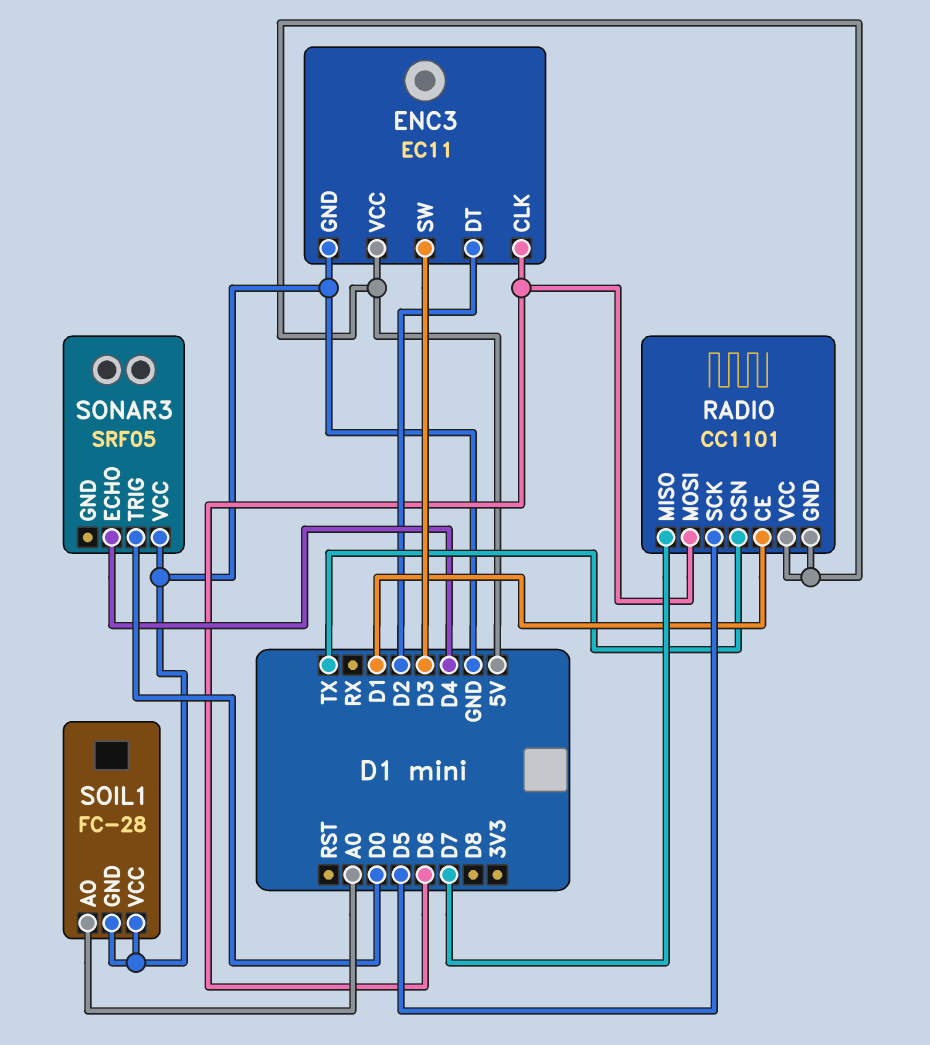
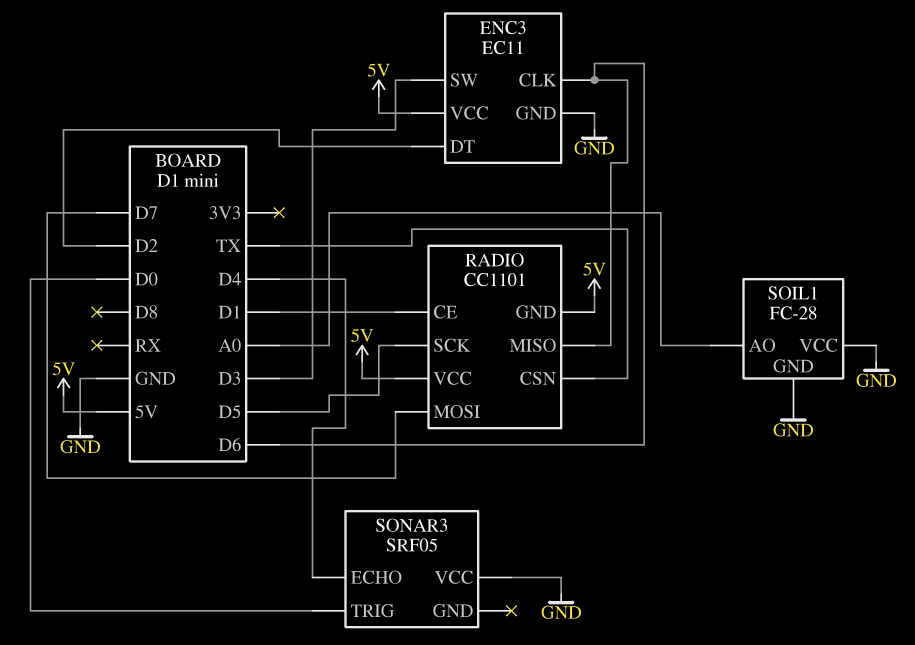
RADIO pin MISO: D7 -> D6
RADIO pin MOSI: D6 -> D7

